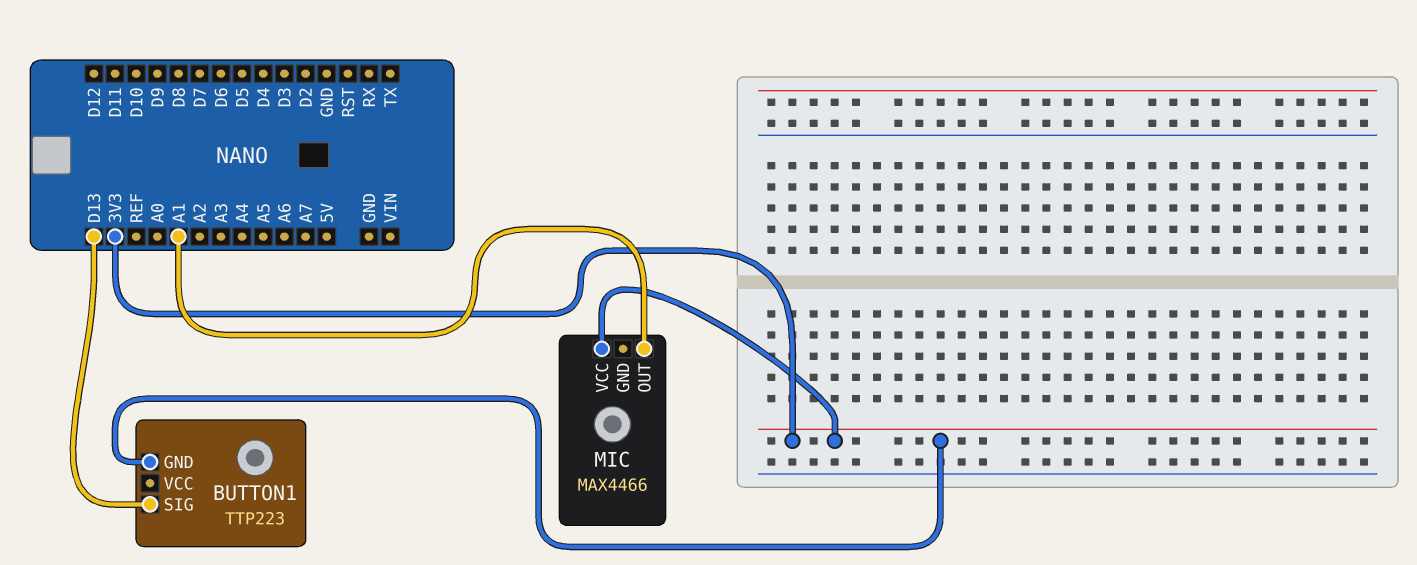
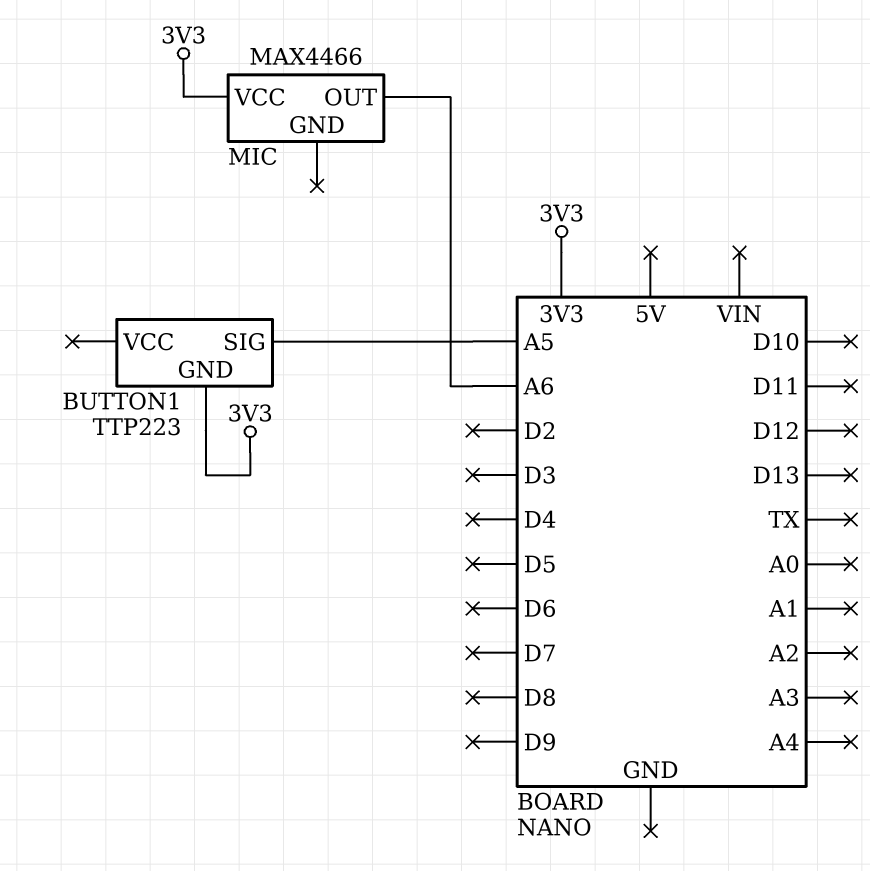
BUTTON1 pin SIG: D13 -> A5
MIC pin OUT: A1 -> A6

